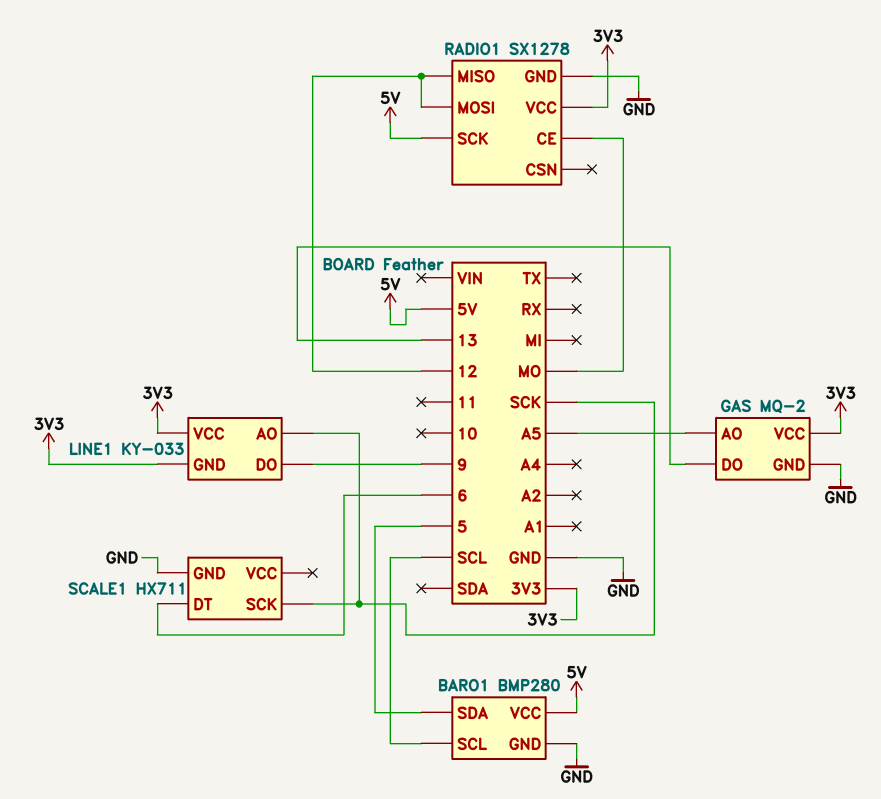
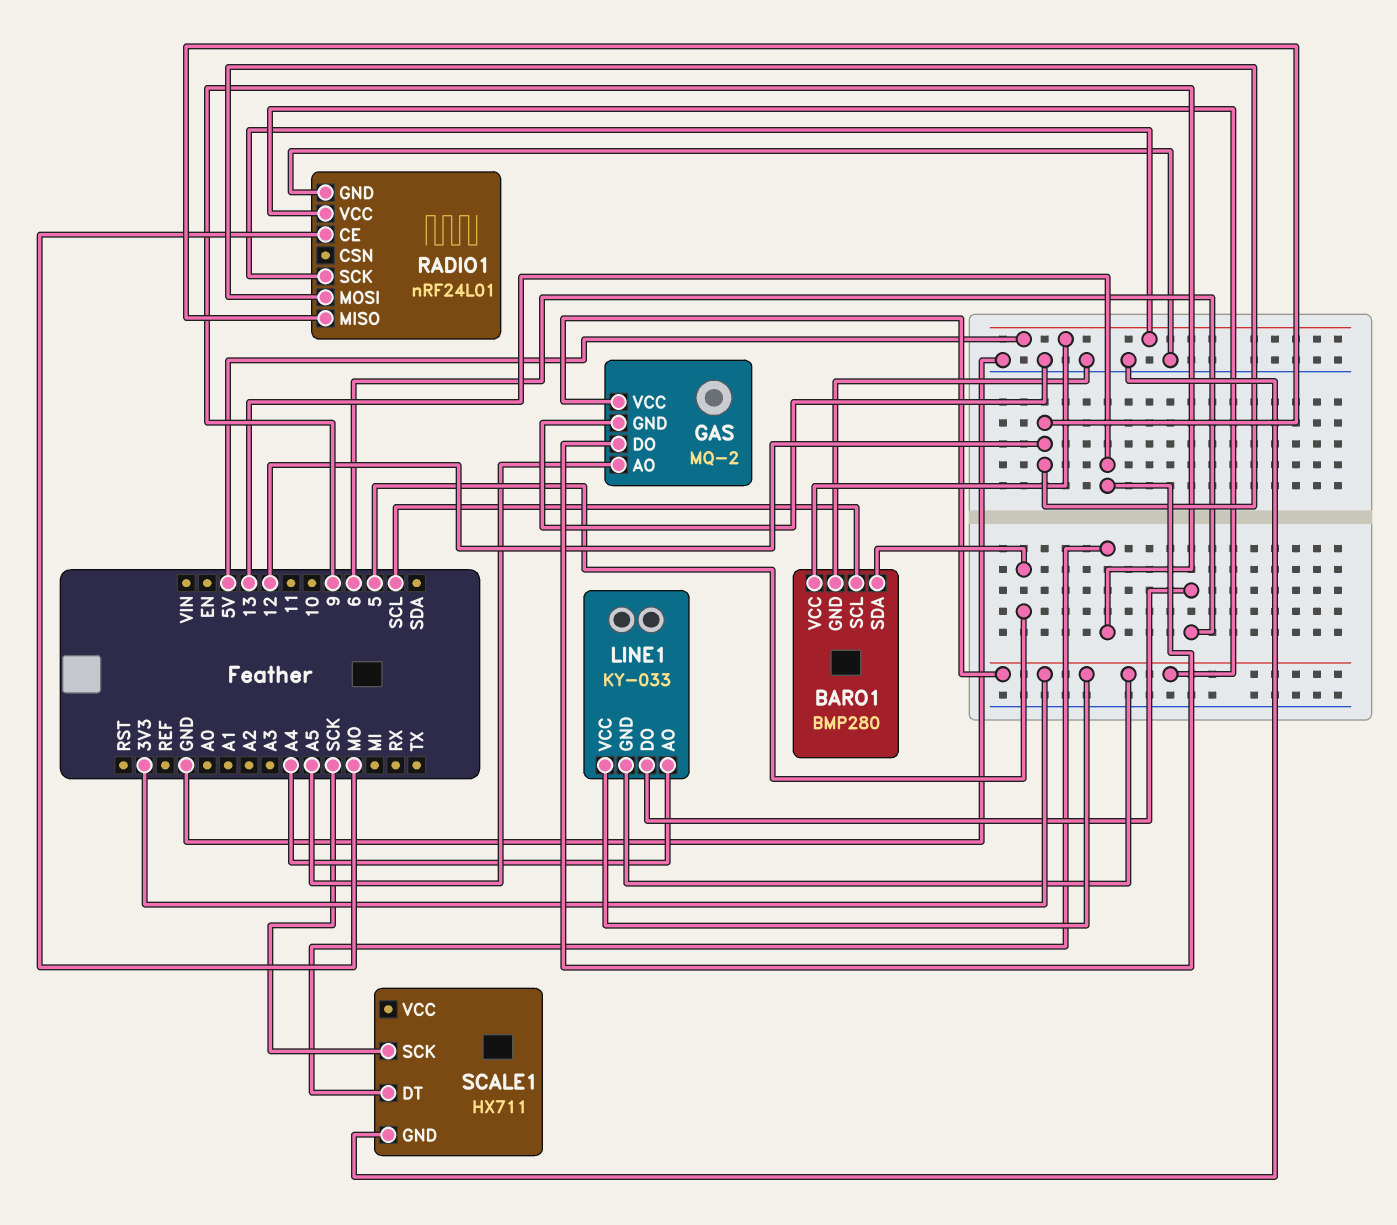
LINE1 pin AO: SCK -> A4
LINE1 pin DO: 9 -> 6
RADIO1: SX1278 -> nRF24L01
SCALE1 pin DT: 6 -> 9

